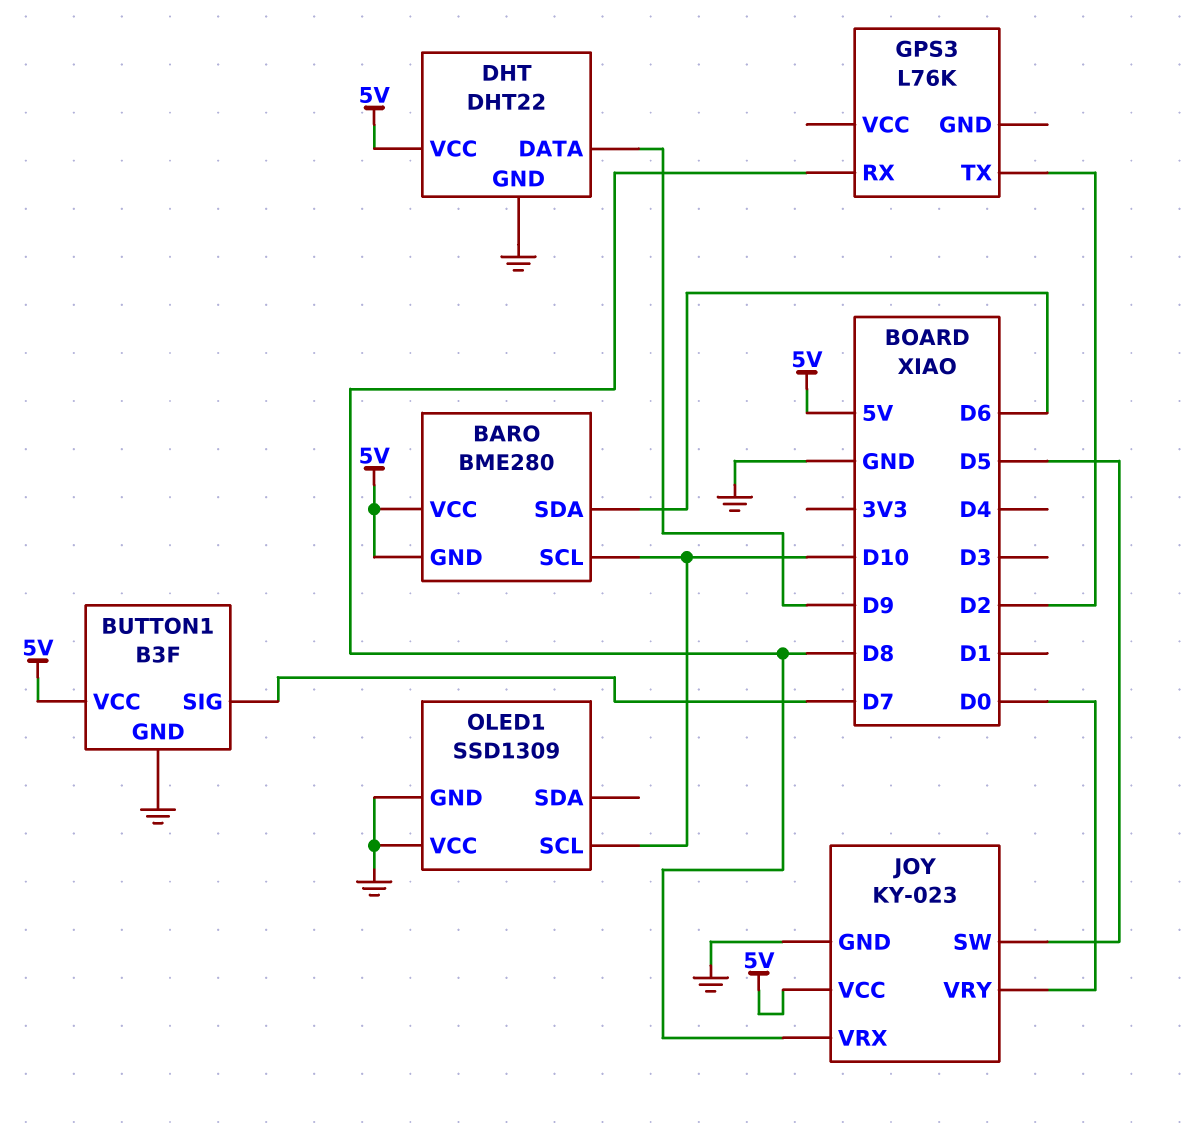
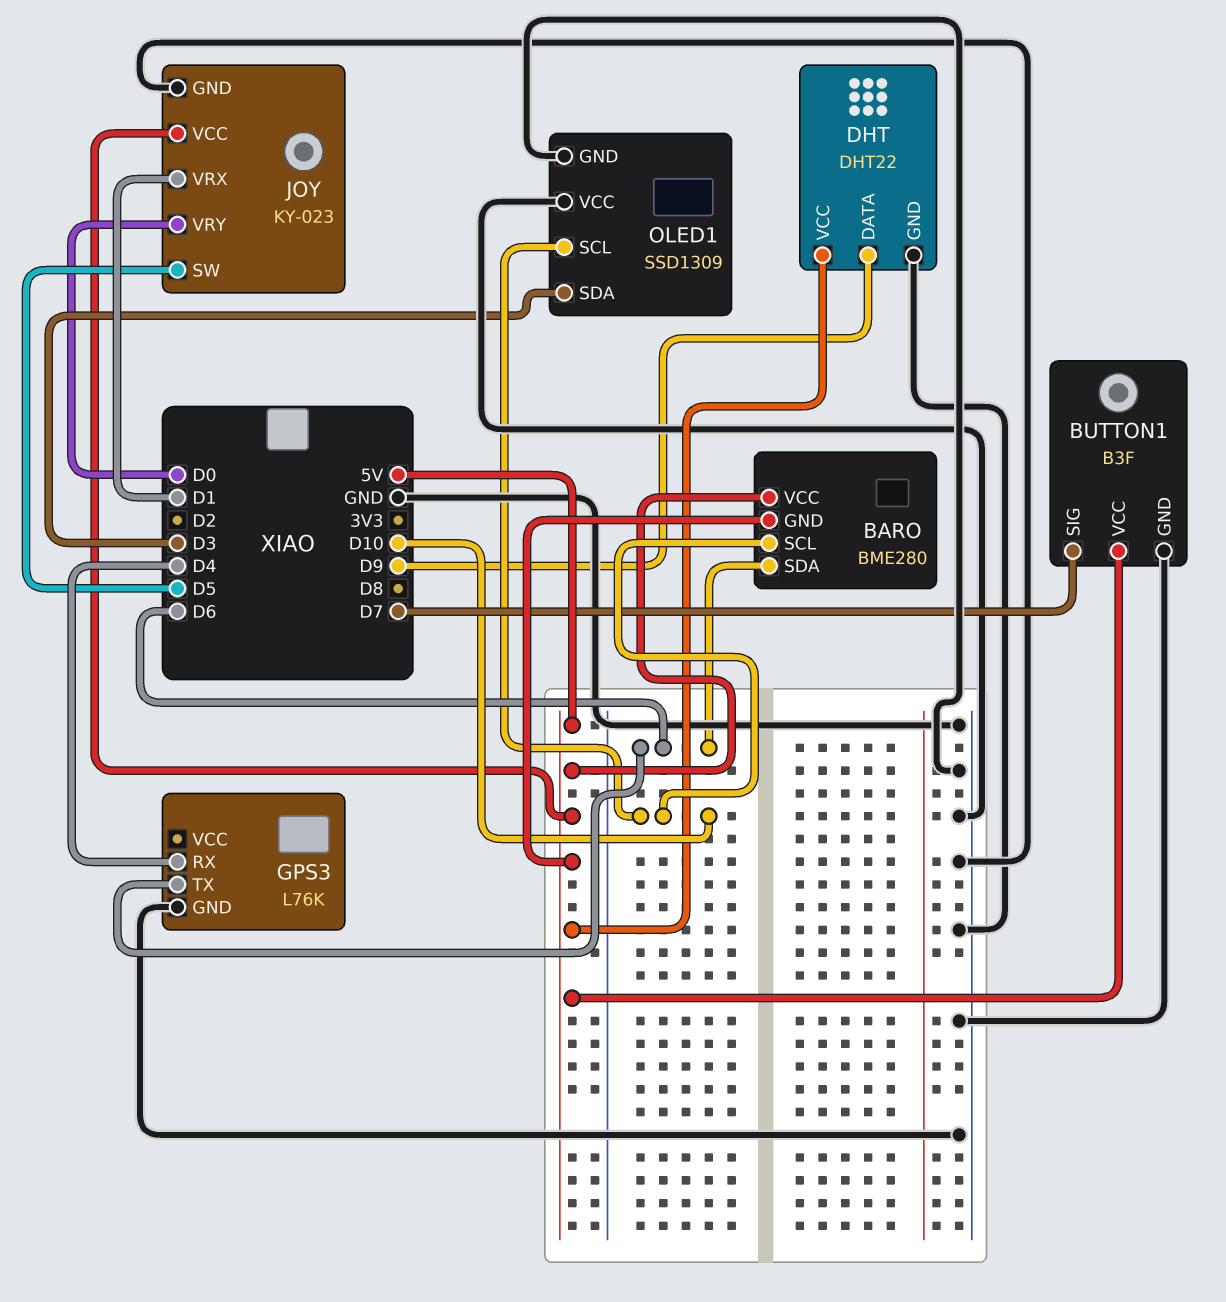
GPS3 pin GND: none -> GND
GPS3 pin RX: D8 -> D4
GPS3 pin TX: D2 -> D6
JOY pin VRX: D8 -> D1
OLED1 pin SDA: none -> D3

